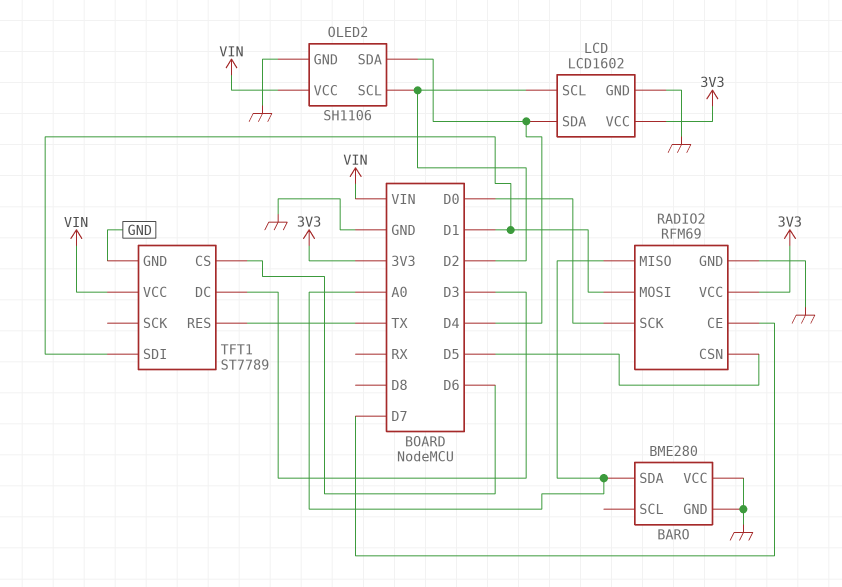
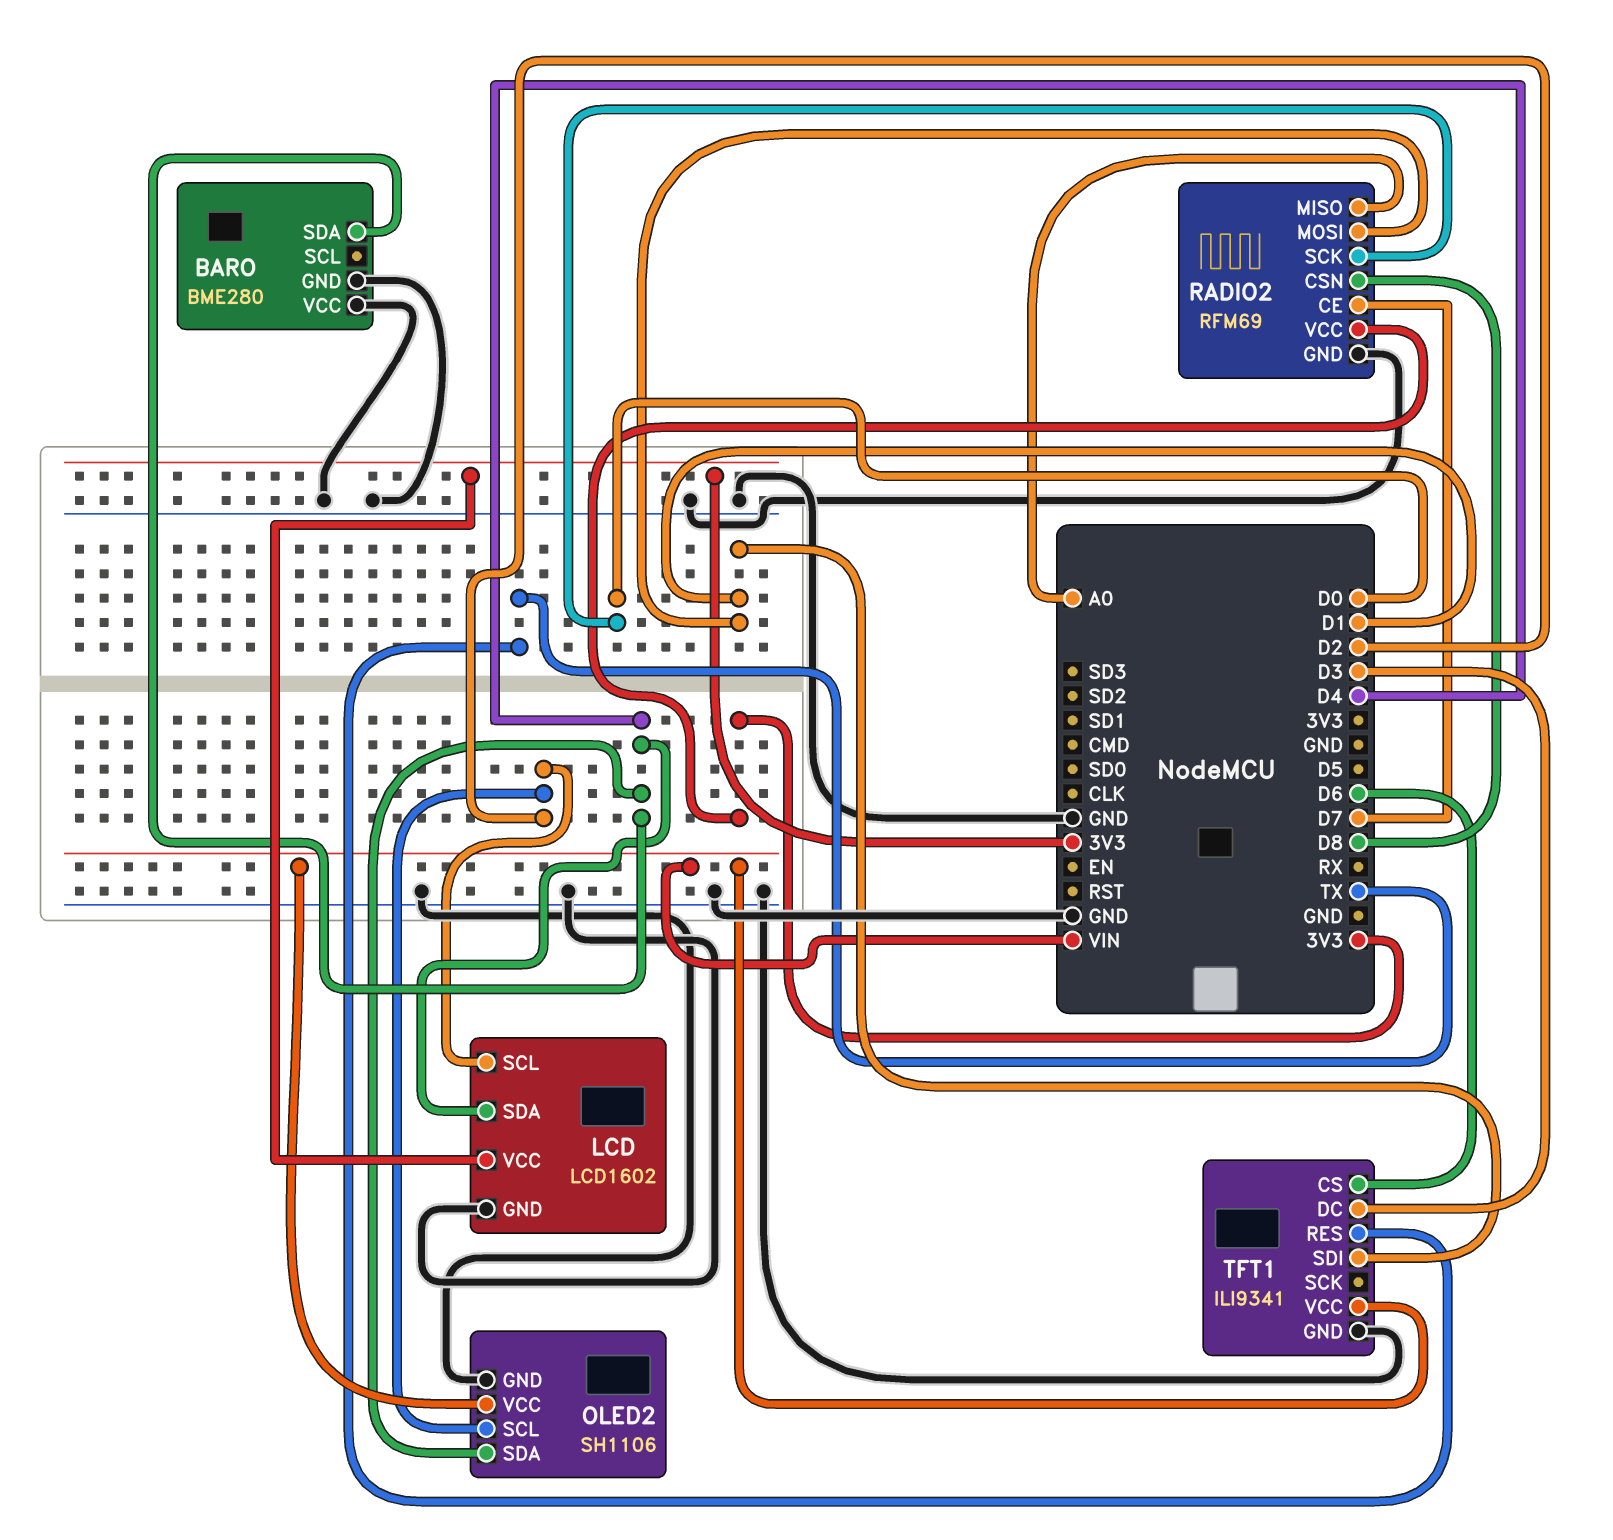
BARO pin SDA: A0 -> D4
RADIO2 pin CSN: D5 -> D8
TFT1: ST7789 -> ILI9341

